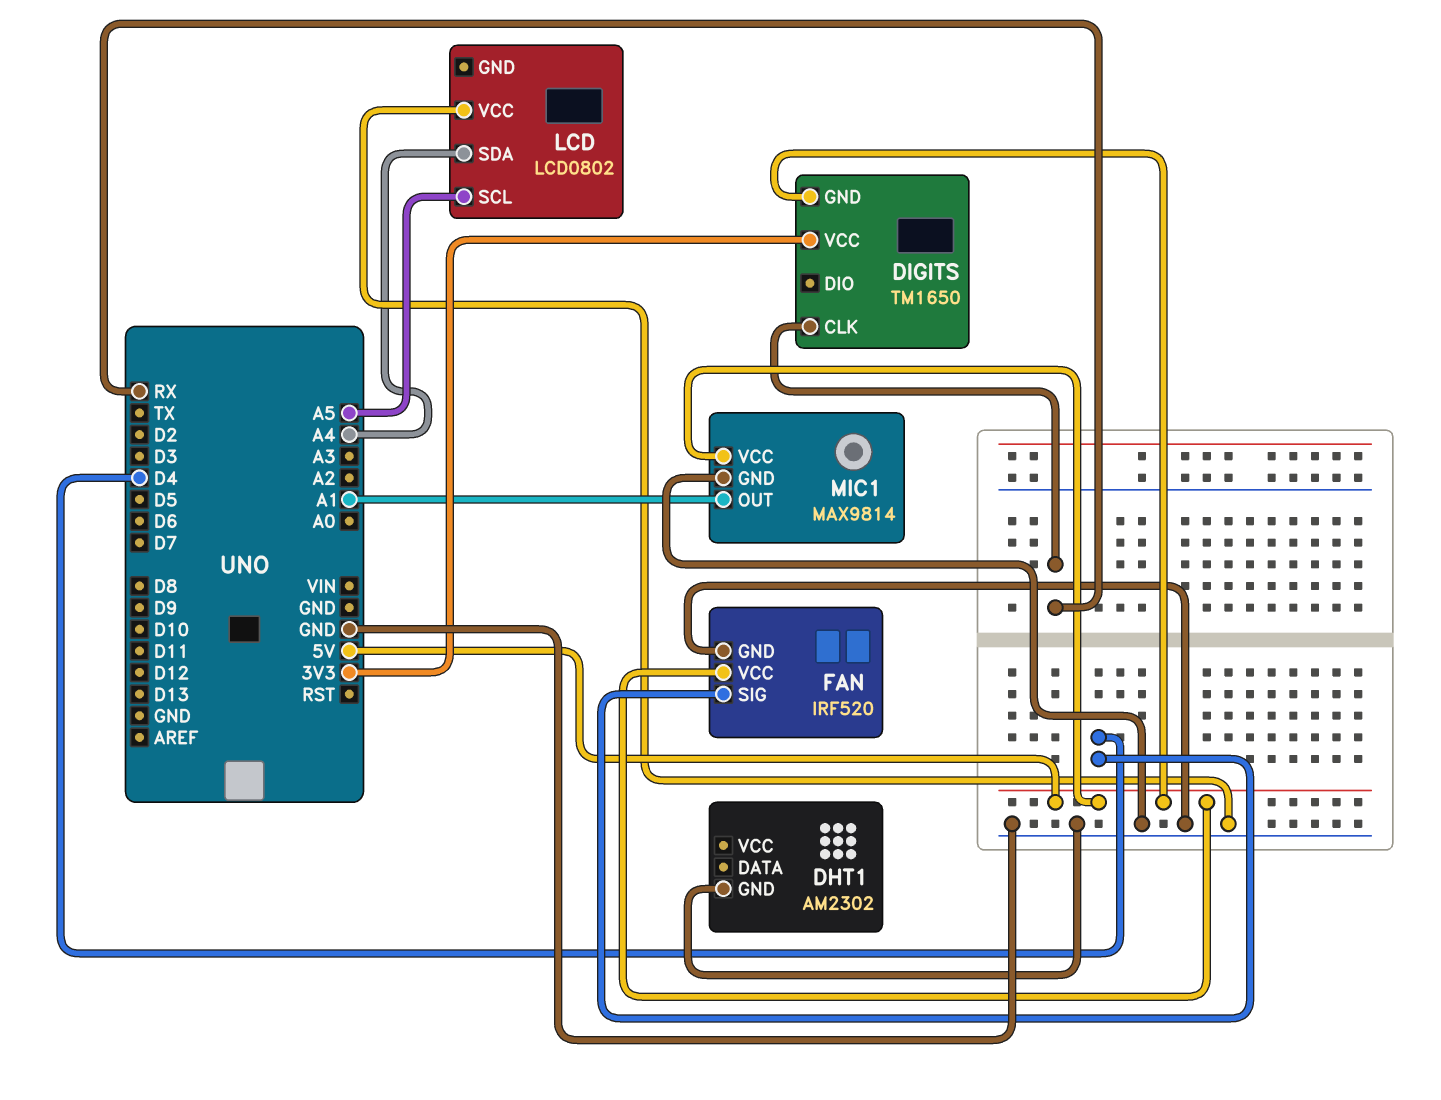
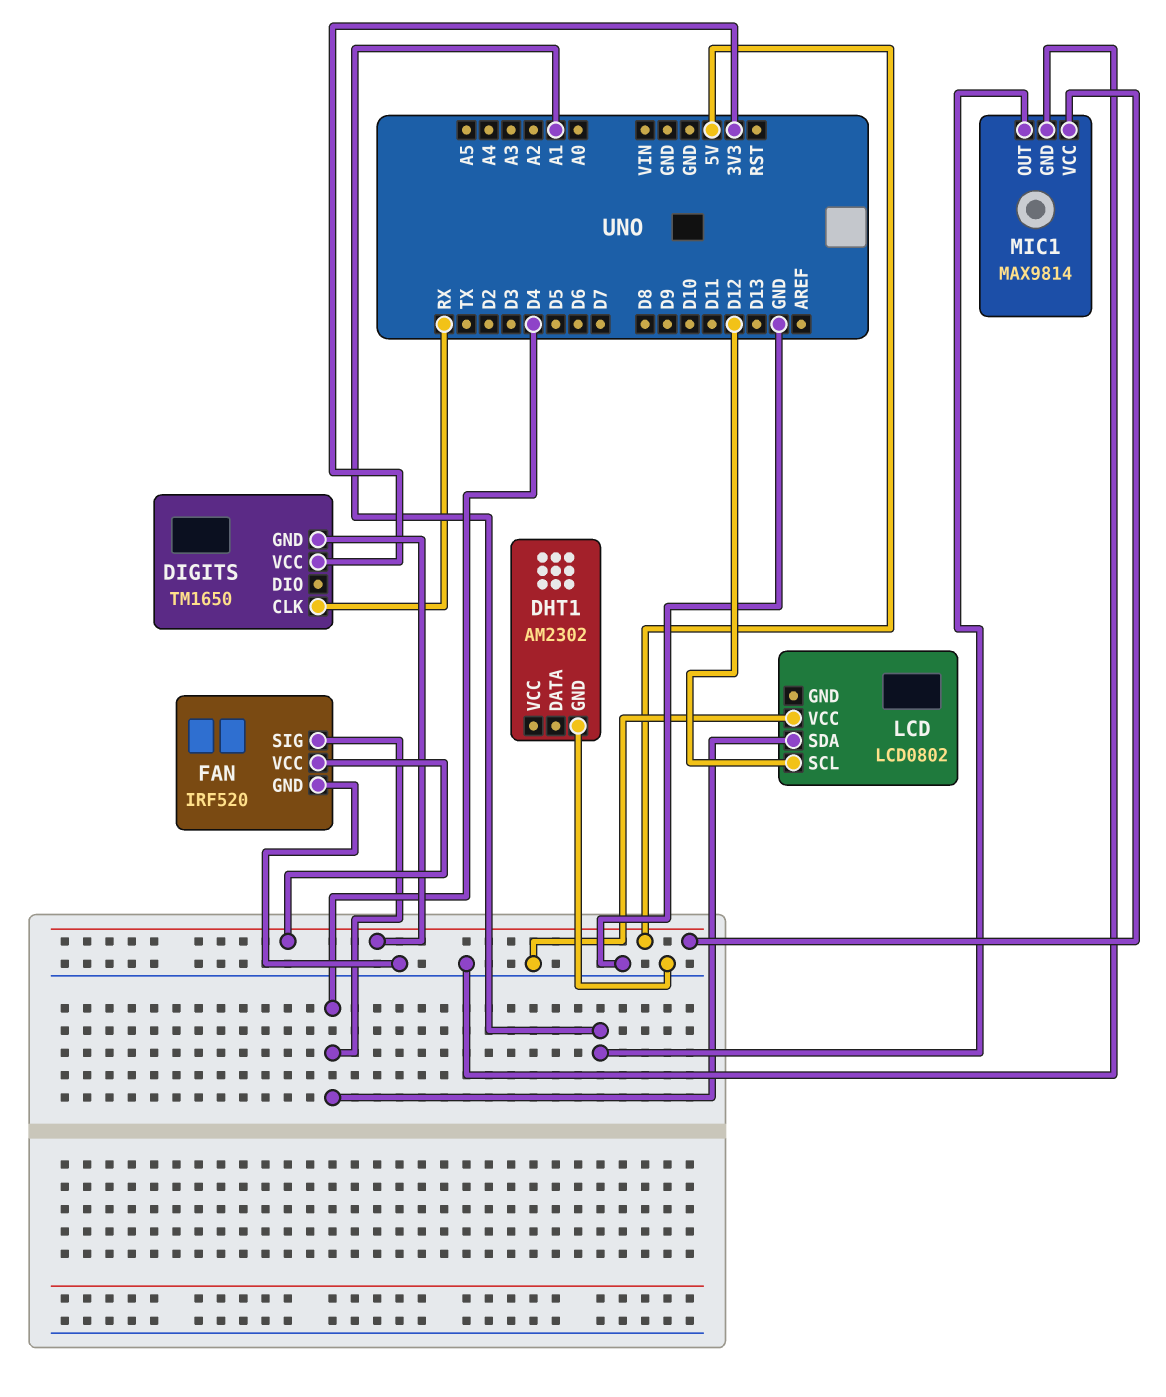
LCD pin SCL: A5 -> D12
LCD pin SDA: A4 -> D4

